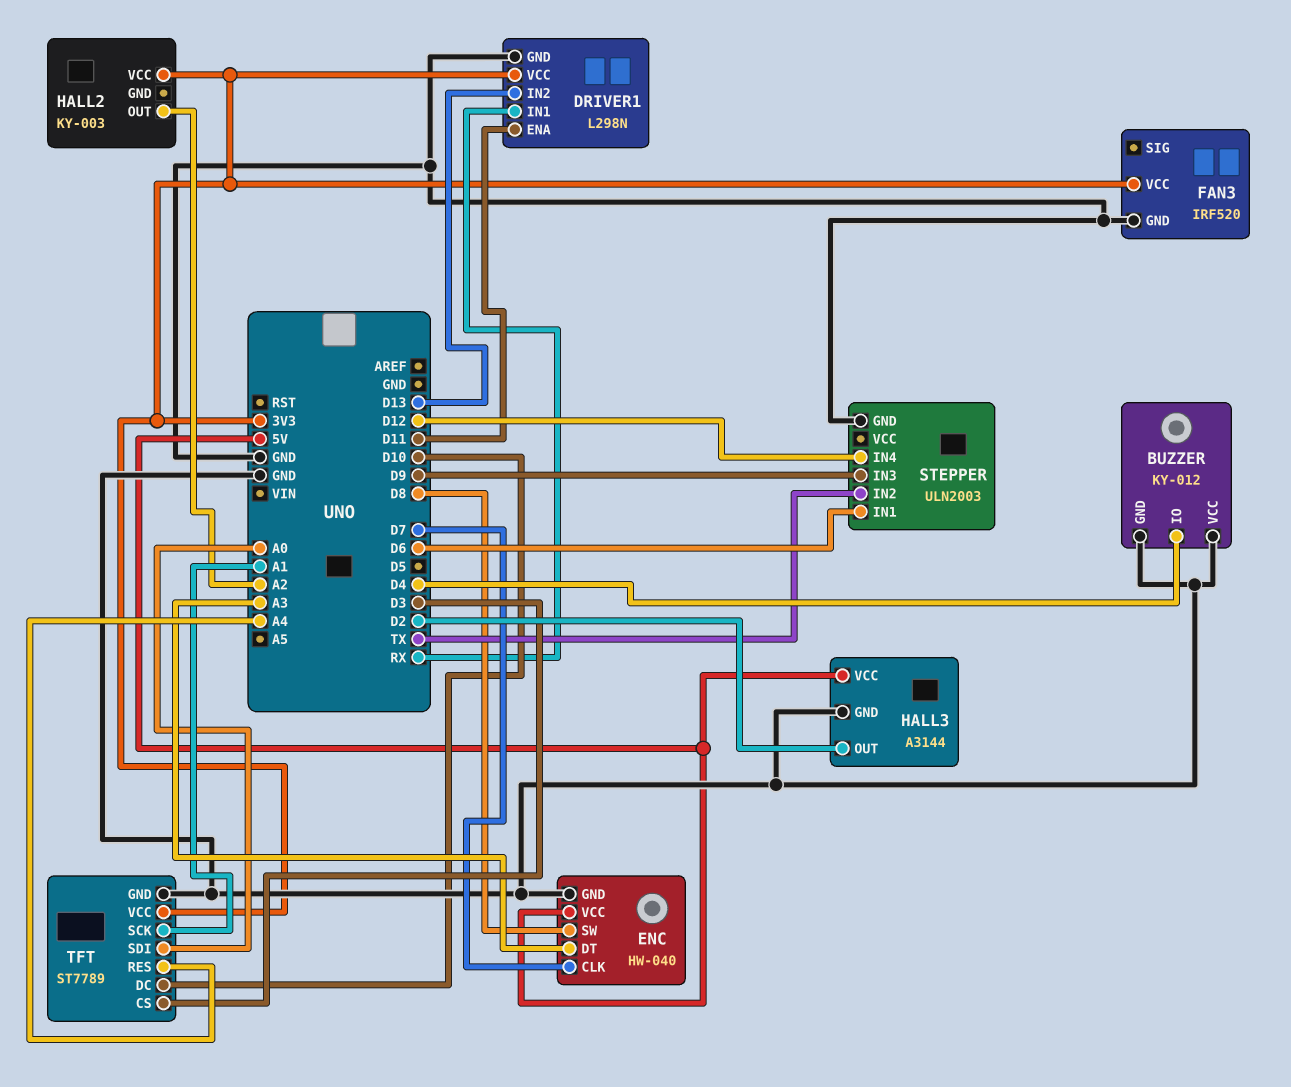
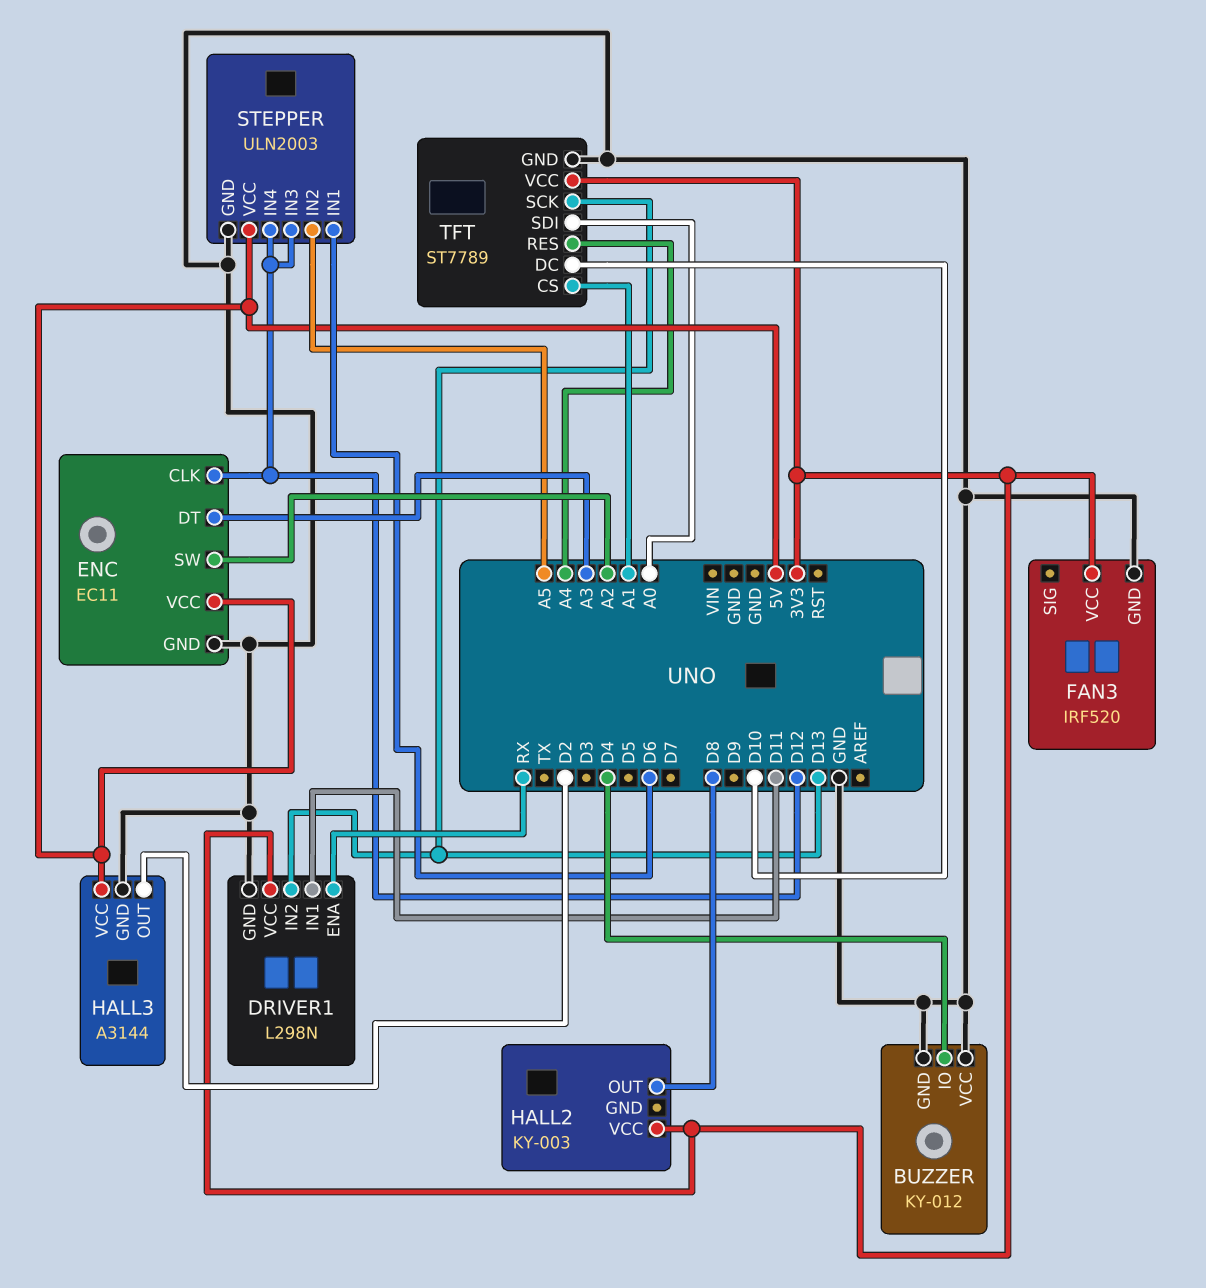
DRIVER1 pin ENA: D11 -> RX
DRIVER1 pin IN1: RX -> D11
ENC: HW-040 -> EC11
ENC pin CLK: D7 -> D12
ENC pin SW: D8 -> A2
HALL2 pin OUT: A2 -> D8
STEPPER pin IN2: TX -> A5
STEPPER pin IN3: D9 -> D12
STEPPER pin VCC: none -> 5V
TFT pin CS: D3 -> A1
TFT pin SCK: A1 -> D13

